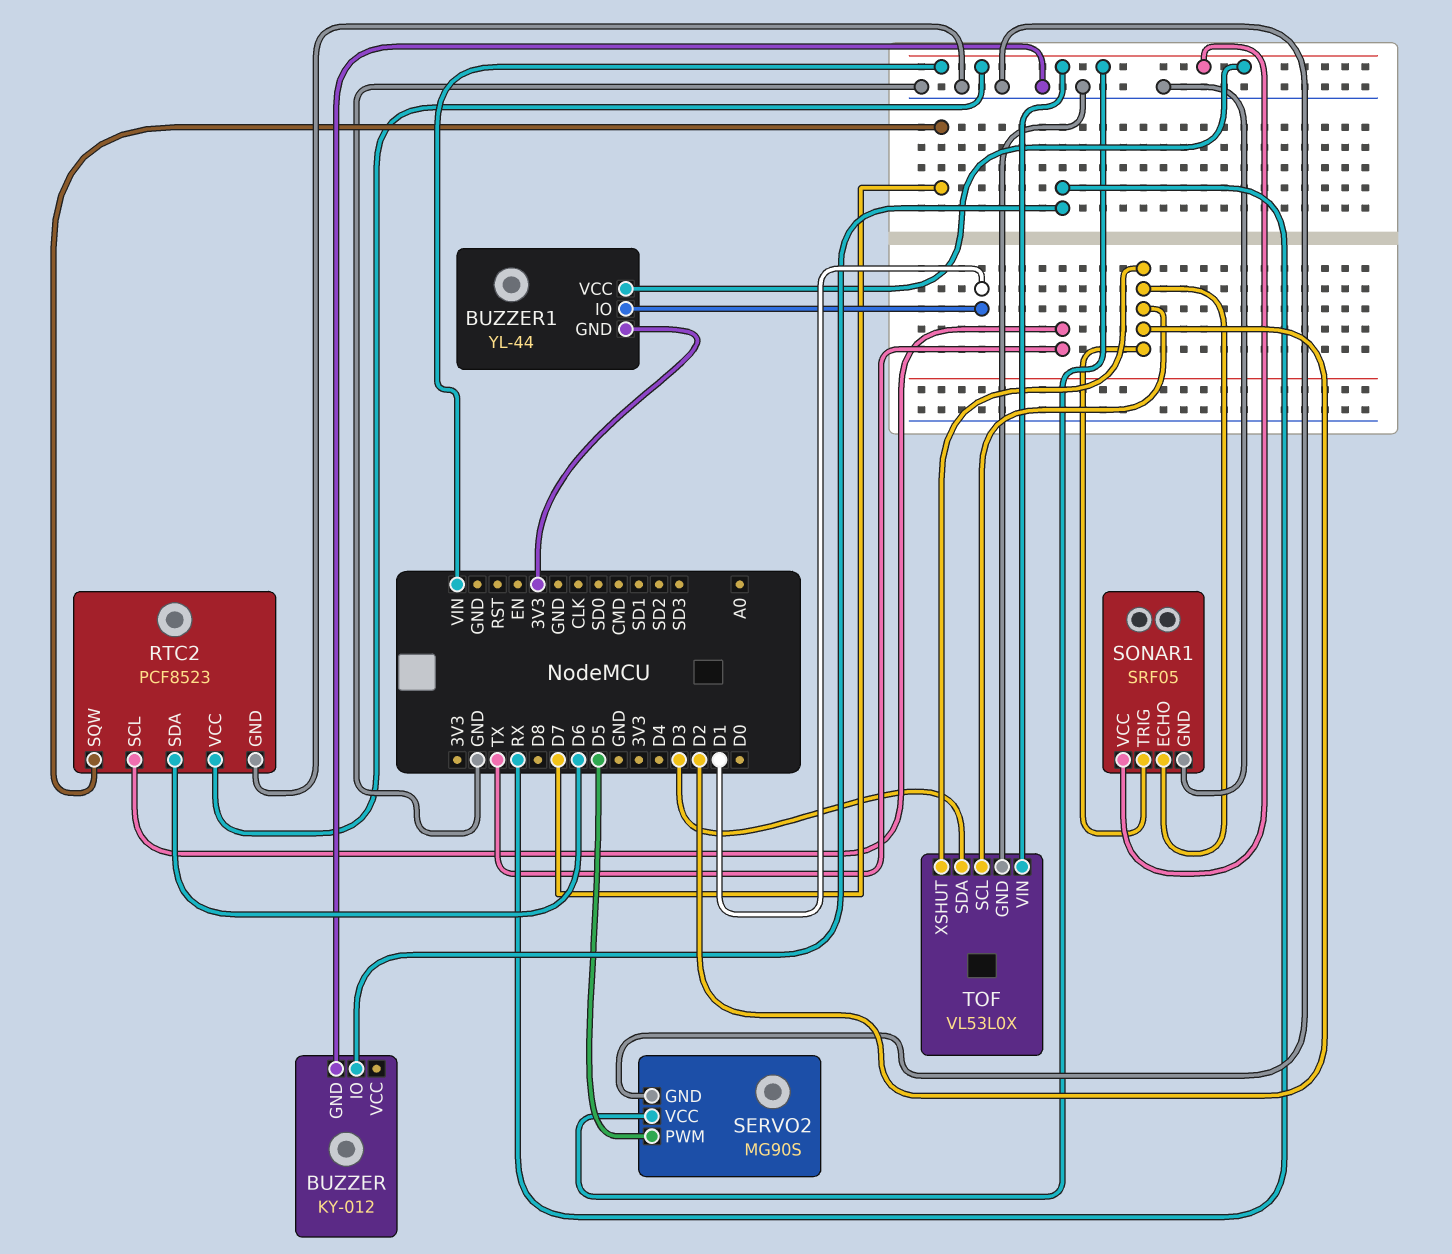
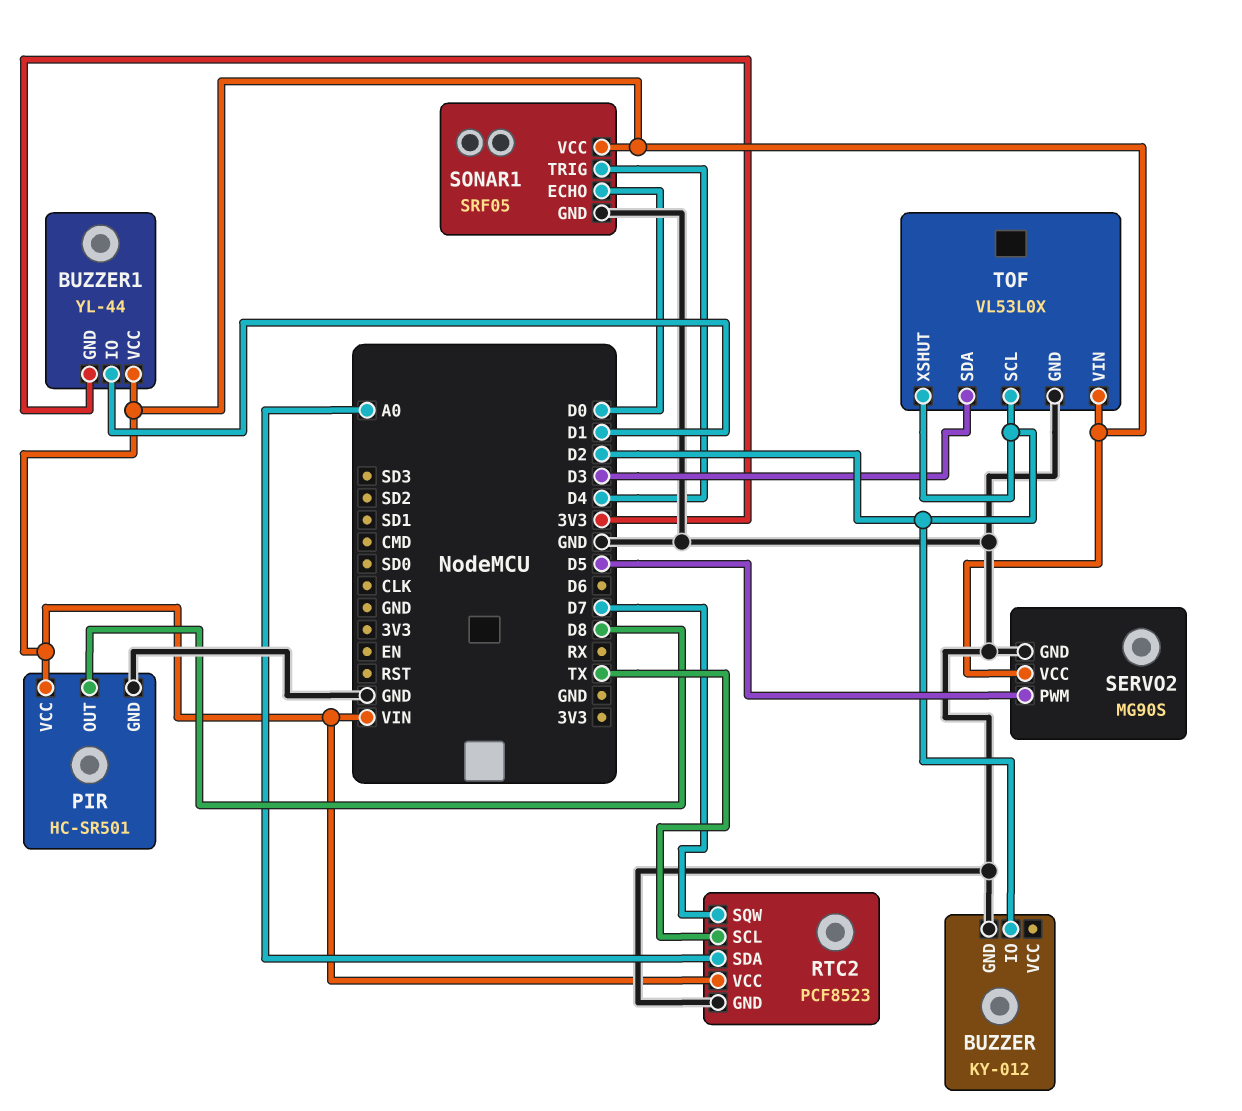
BUZZER pin IO: RX -> D2
PIR: none -> HC-SR501
PIR pin GND: none -> GND
PIR pin OUT: none -> D8
PIR pin VCC: none -> VIN
RTC2 pin SDA: D6 -> A0
SONAR1 pin ECHO: D2 -> D0
SONAR1 pin TRIG: D2 -> D4

